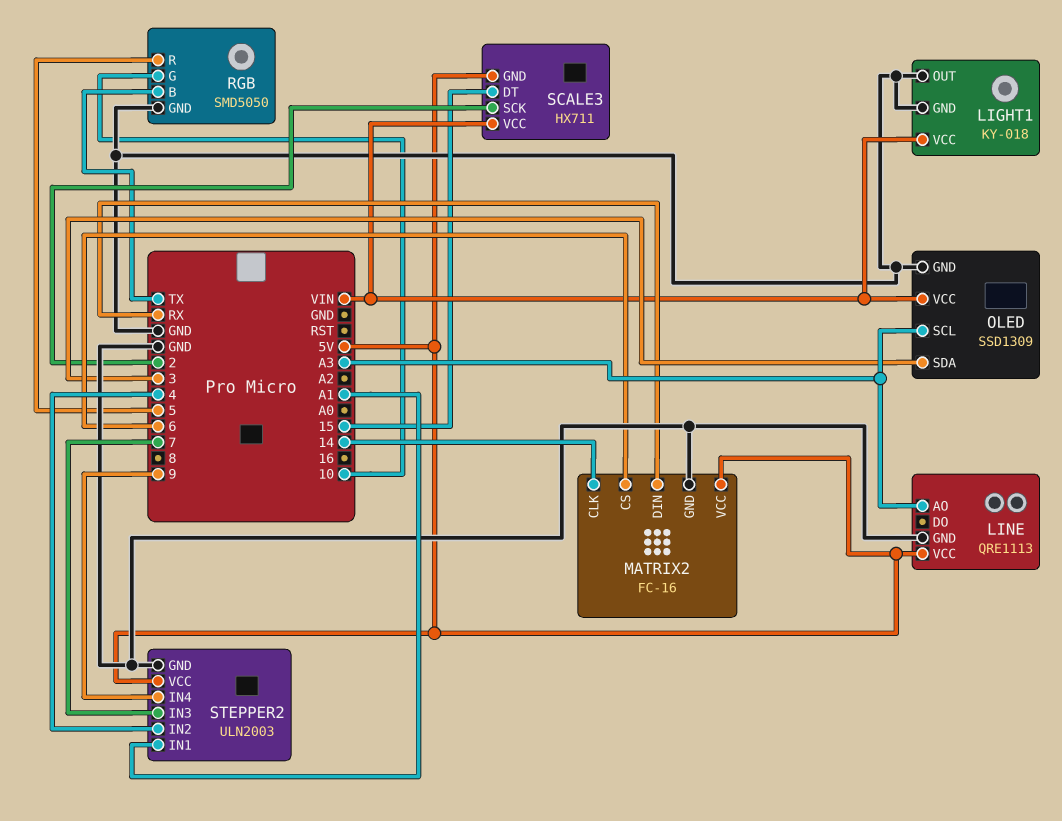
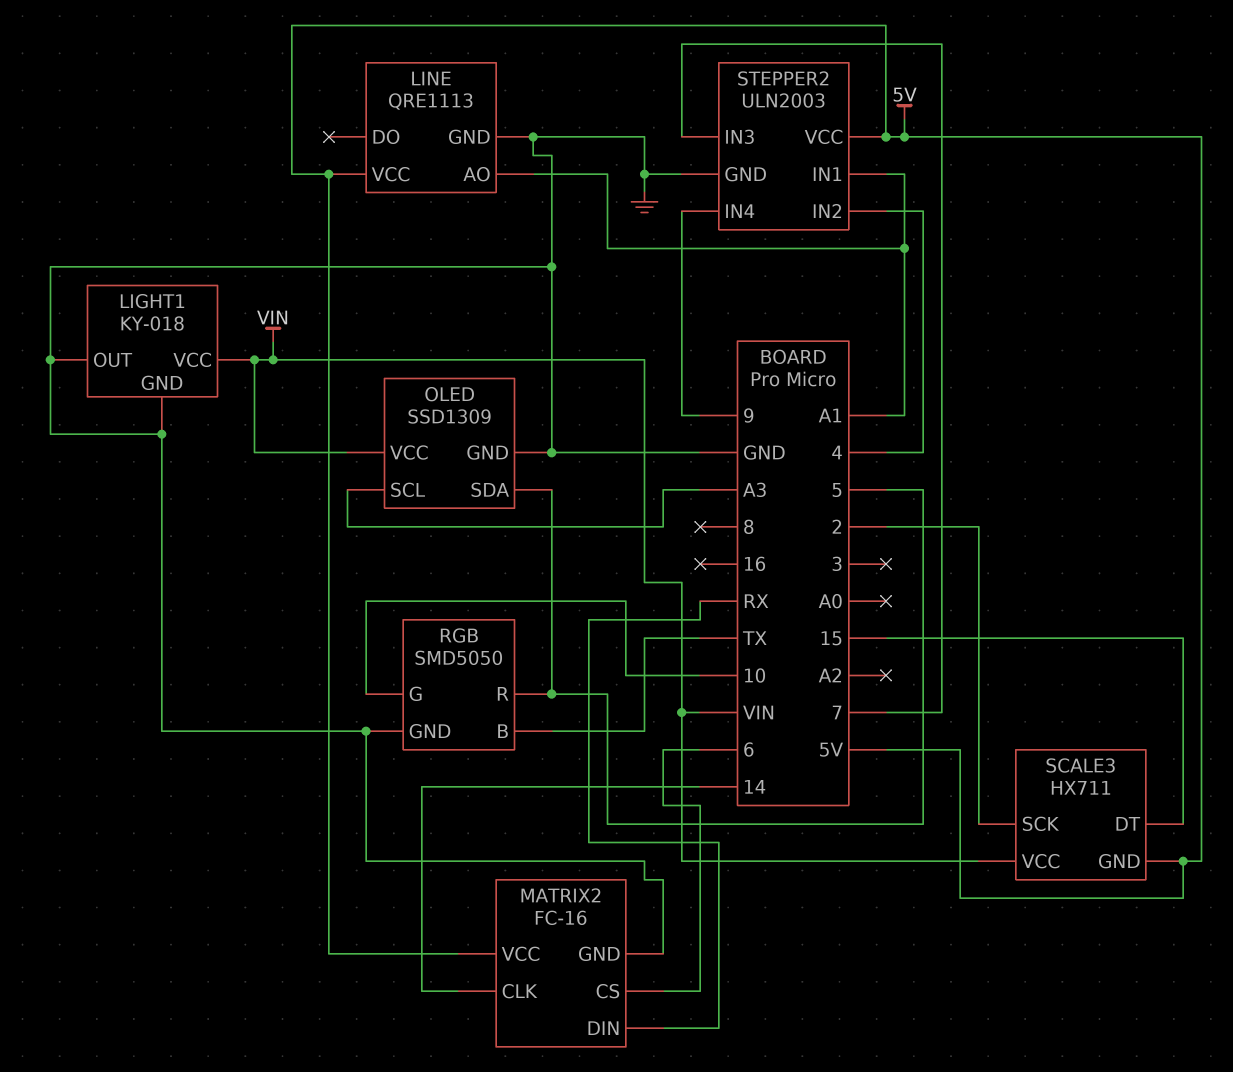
LINE pin AO: A3 -> A1
OLED pin SDA: 3 -> 5

